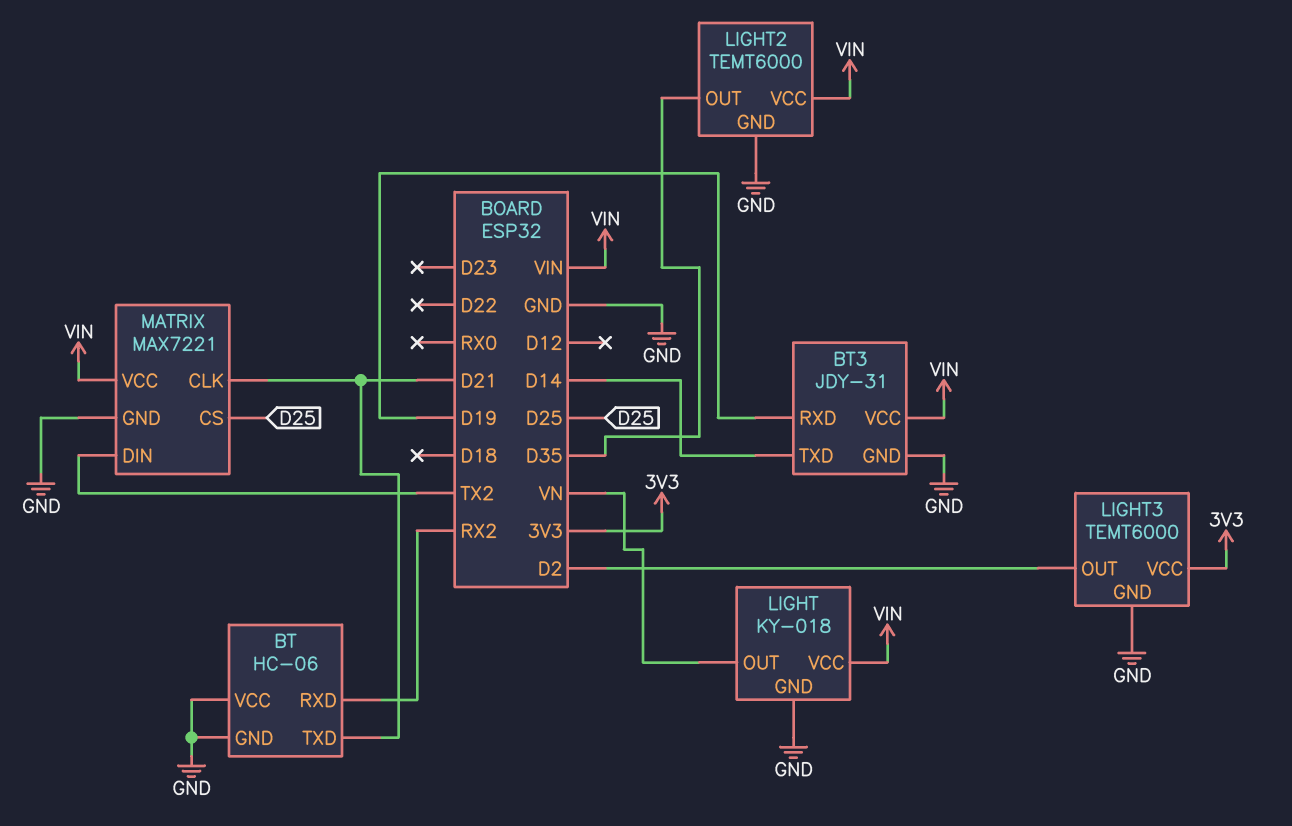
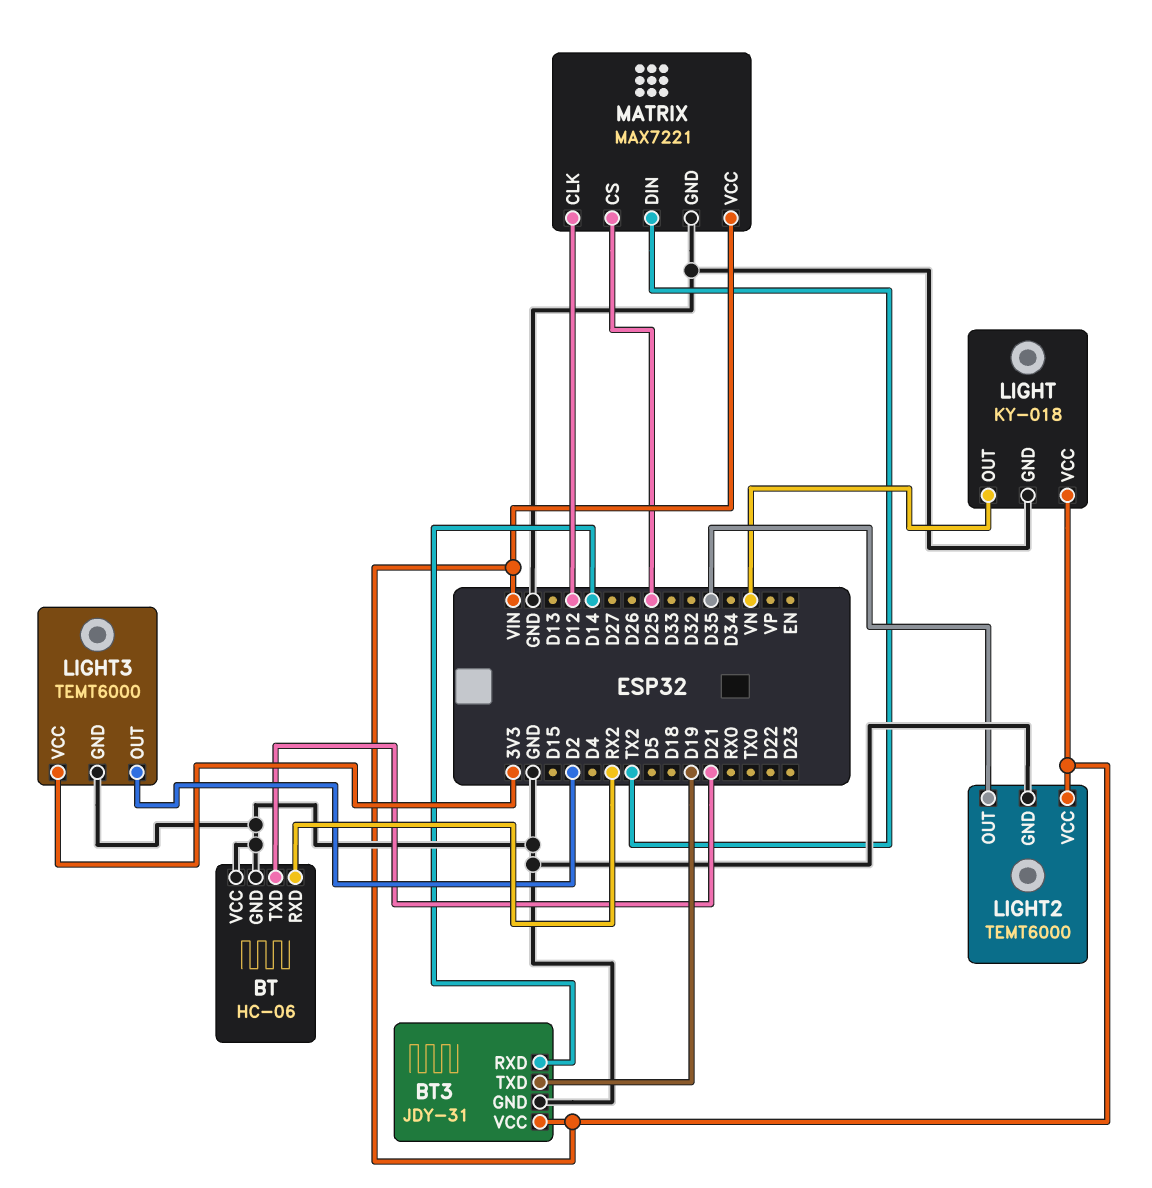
BT3 pin RXD: D19 -> D14
BT3 pin TXD: D14 -> D19
MATRIX pin CLK: D21 -> D12

